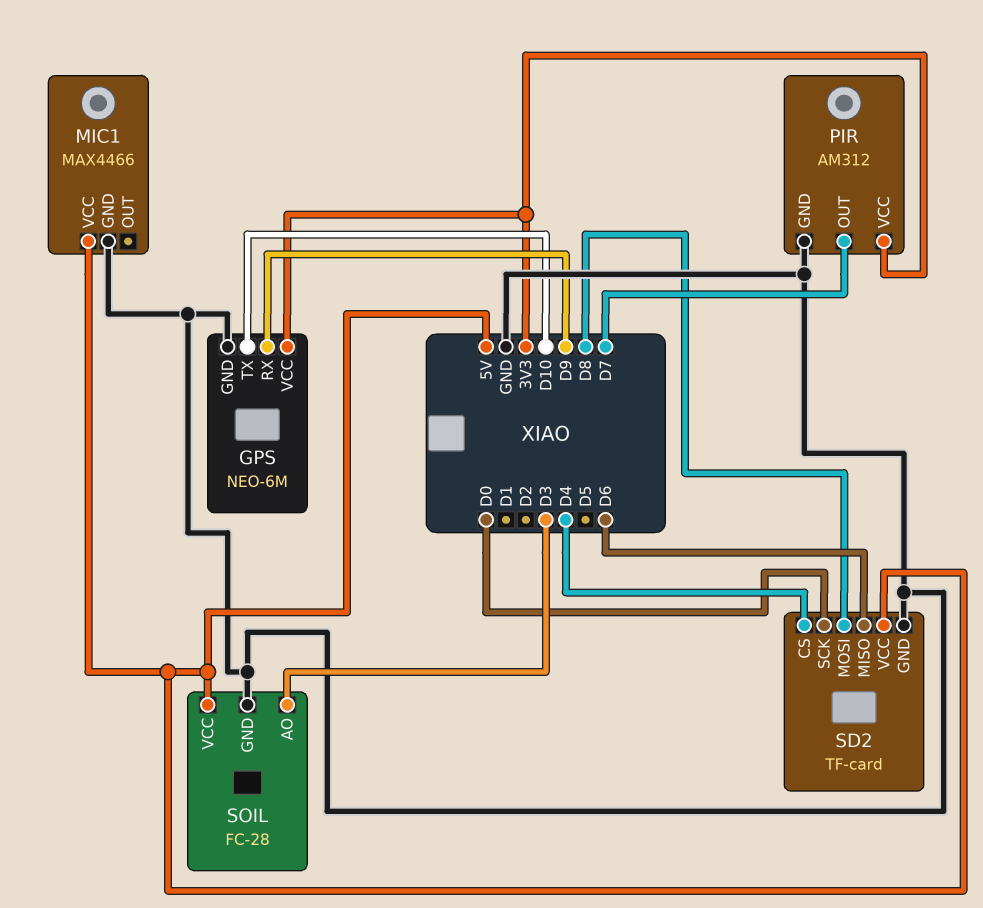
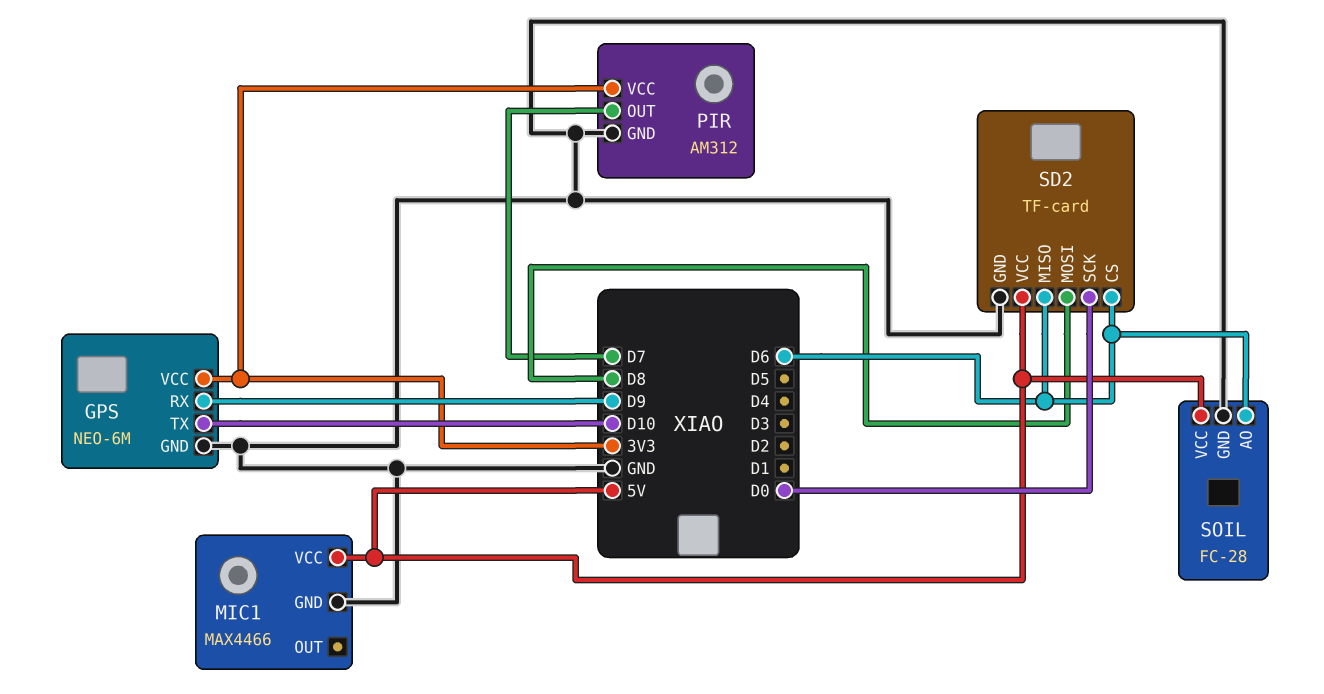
SD2 pin CS: D4 -> D6
SOIL pin AO: D3 -> D6

